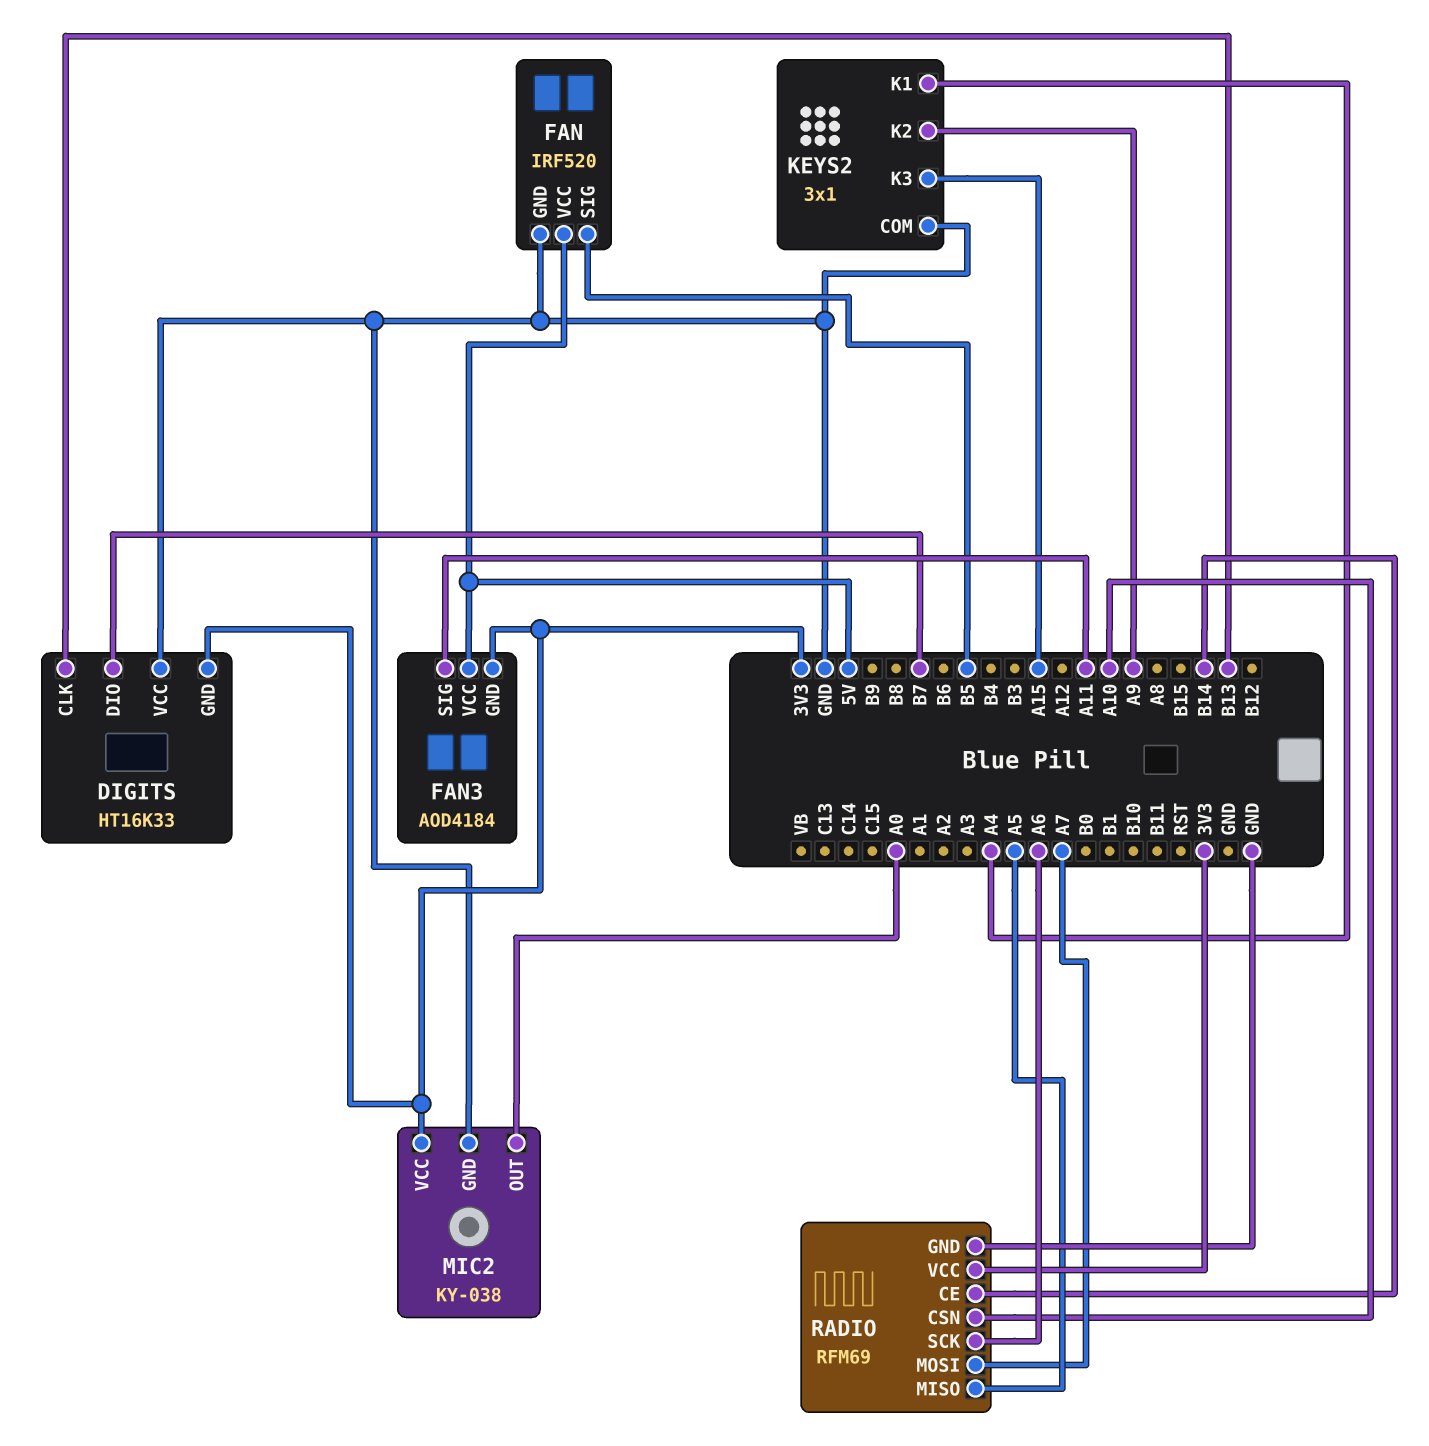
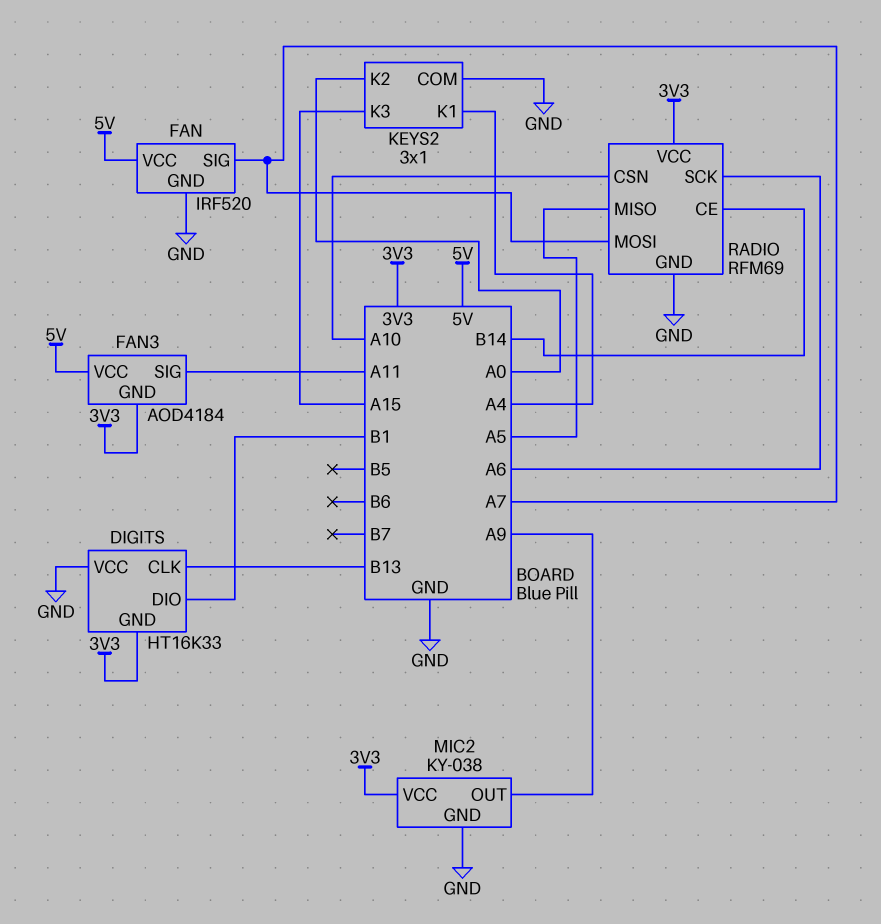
DIGITS pin DIO: B7 -> B1
FAN pin SIG: B5 -> A7
KEYS2 pin K2: A9 -> A0
MIC2 pin OUT: A0 -> A9

